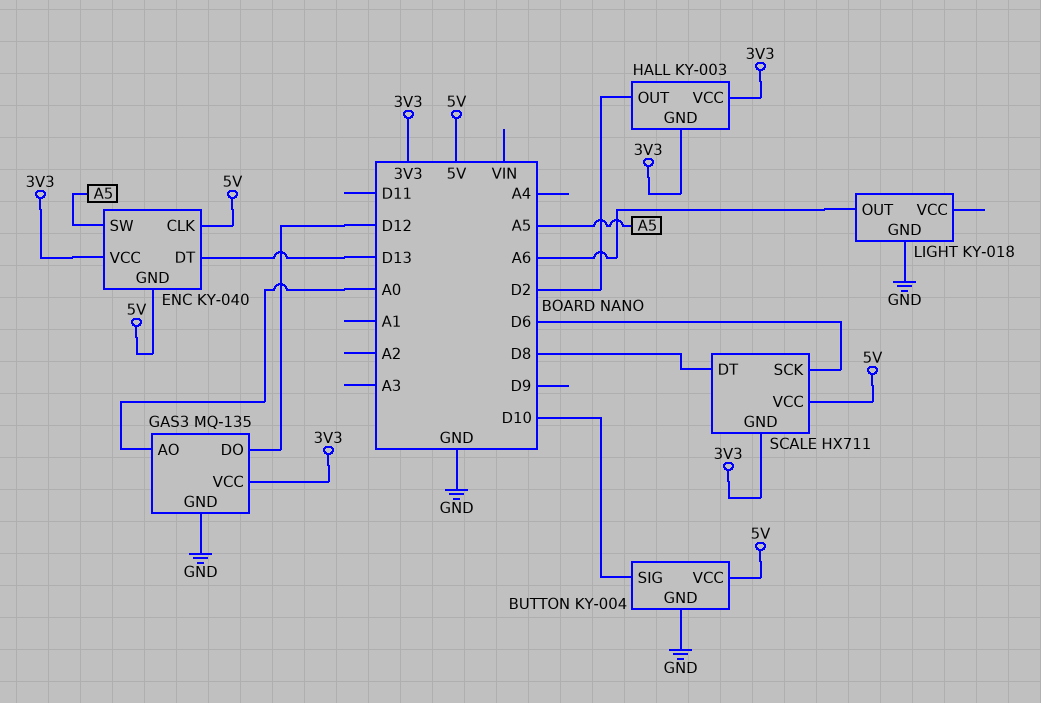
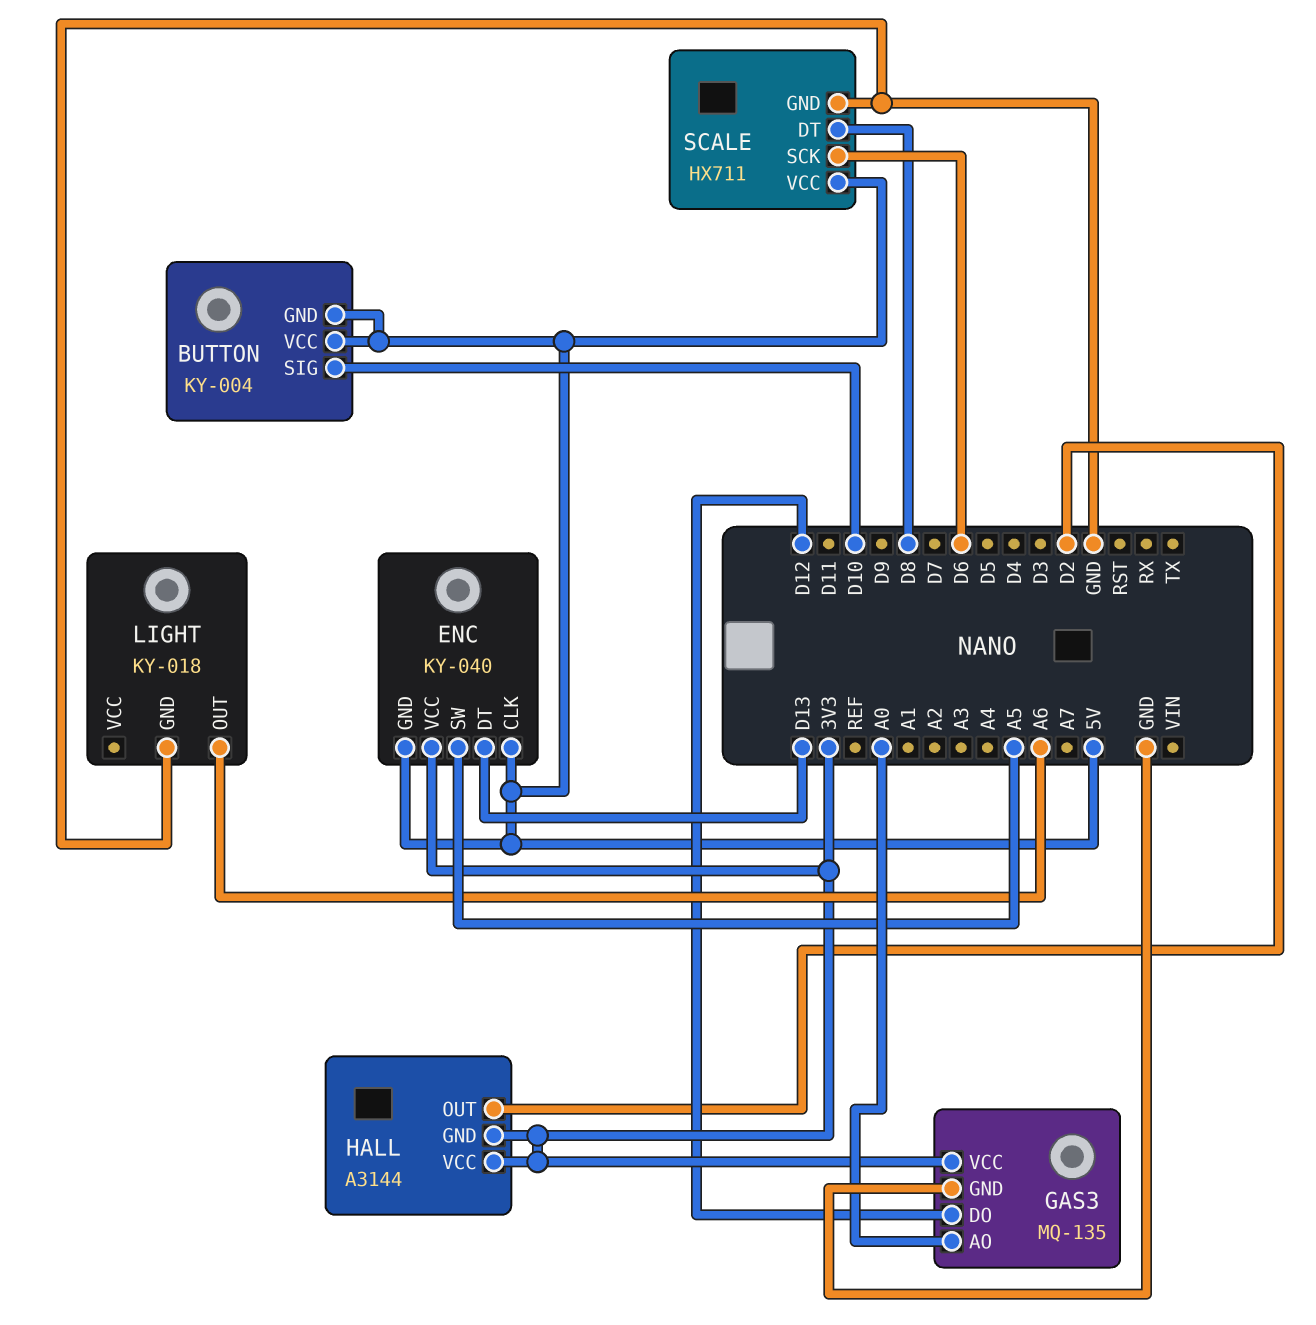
BUTTON pin GND: GND -> 5V
HALL: KY-003 -> A3144
SCALE pin GND: 3V3 -> GND

